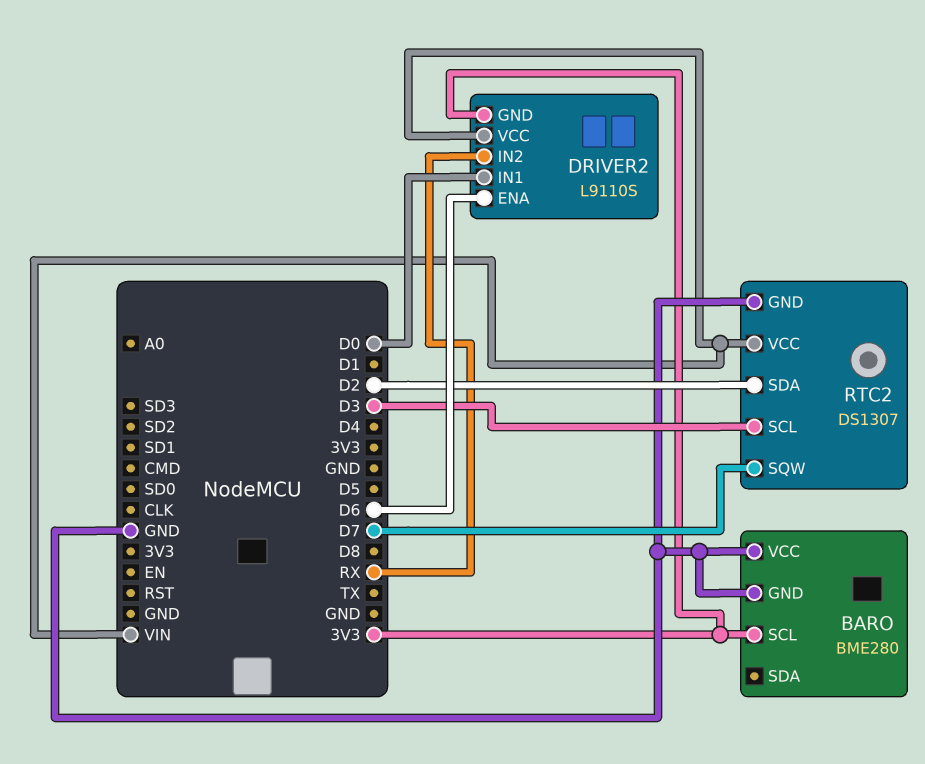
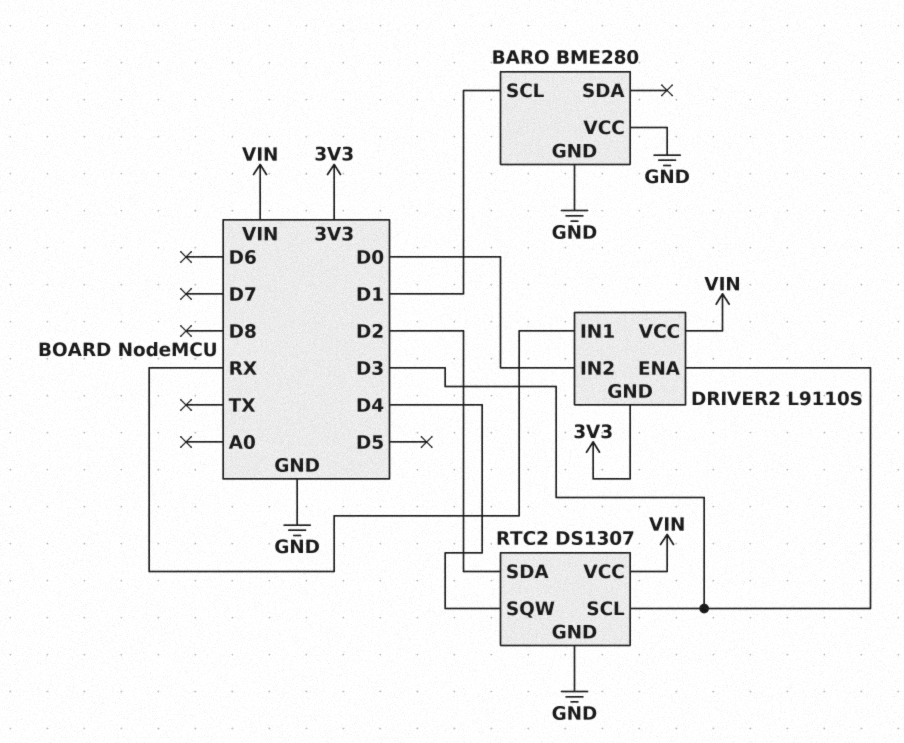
BARO pin SCL: 3V3 -> D1
DRIVER2 pin ENA: D6 -> D3
DRIVER2 pin IN1: D0 -> RX
DRIVER2 pin IN2: RX -> D0
RTC2 pin SQW: D7 -> D4

